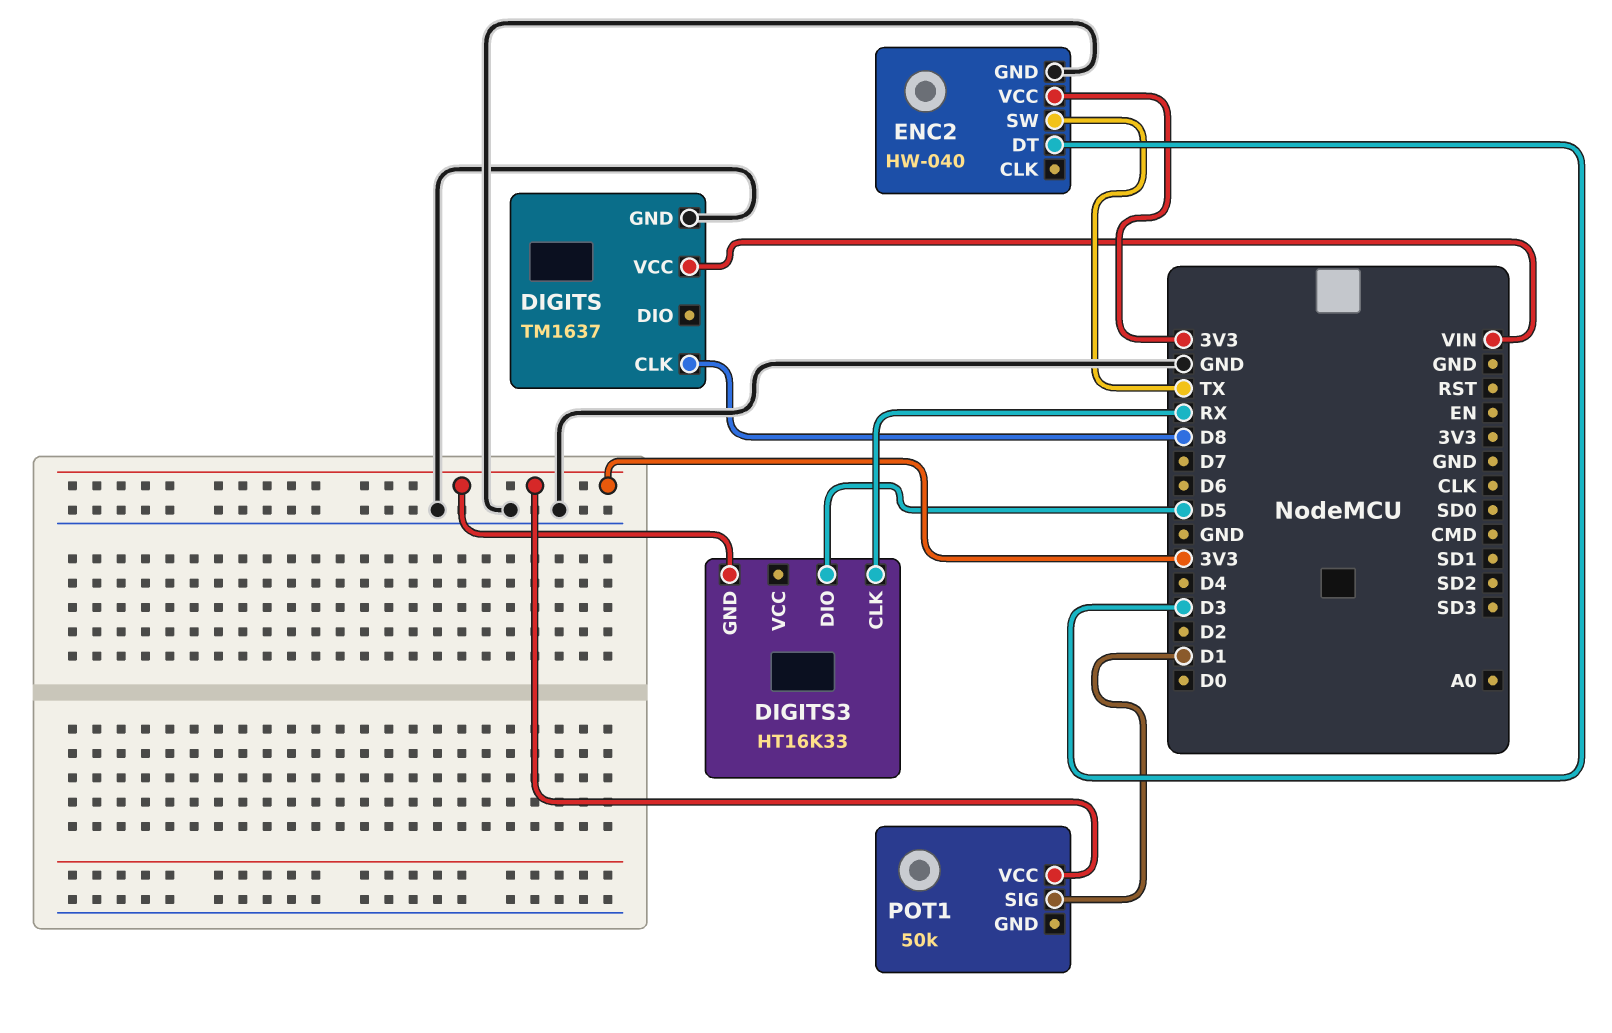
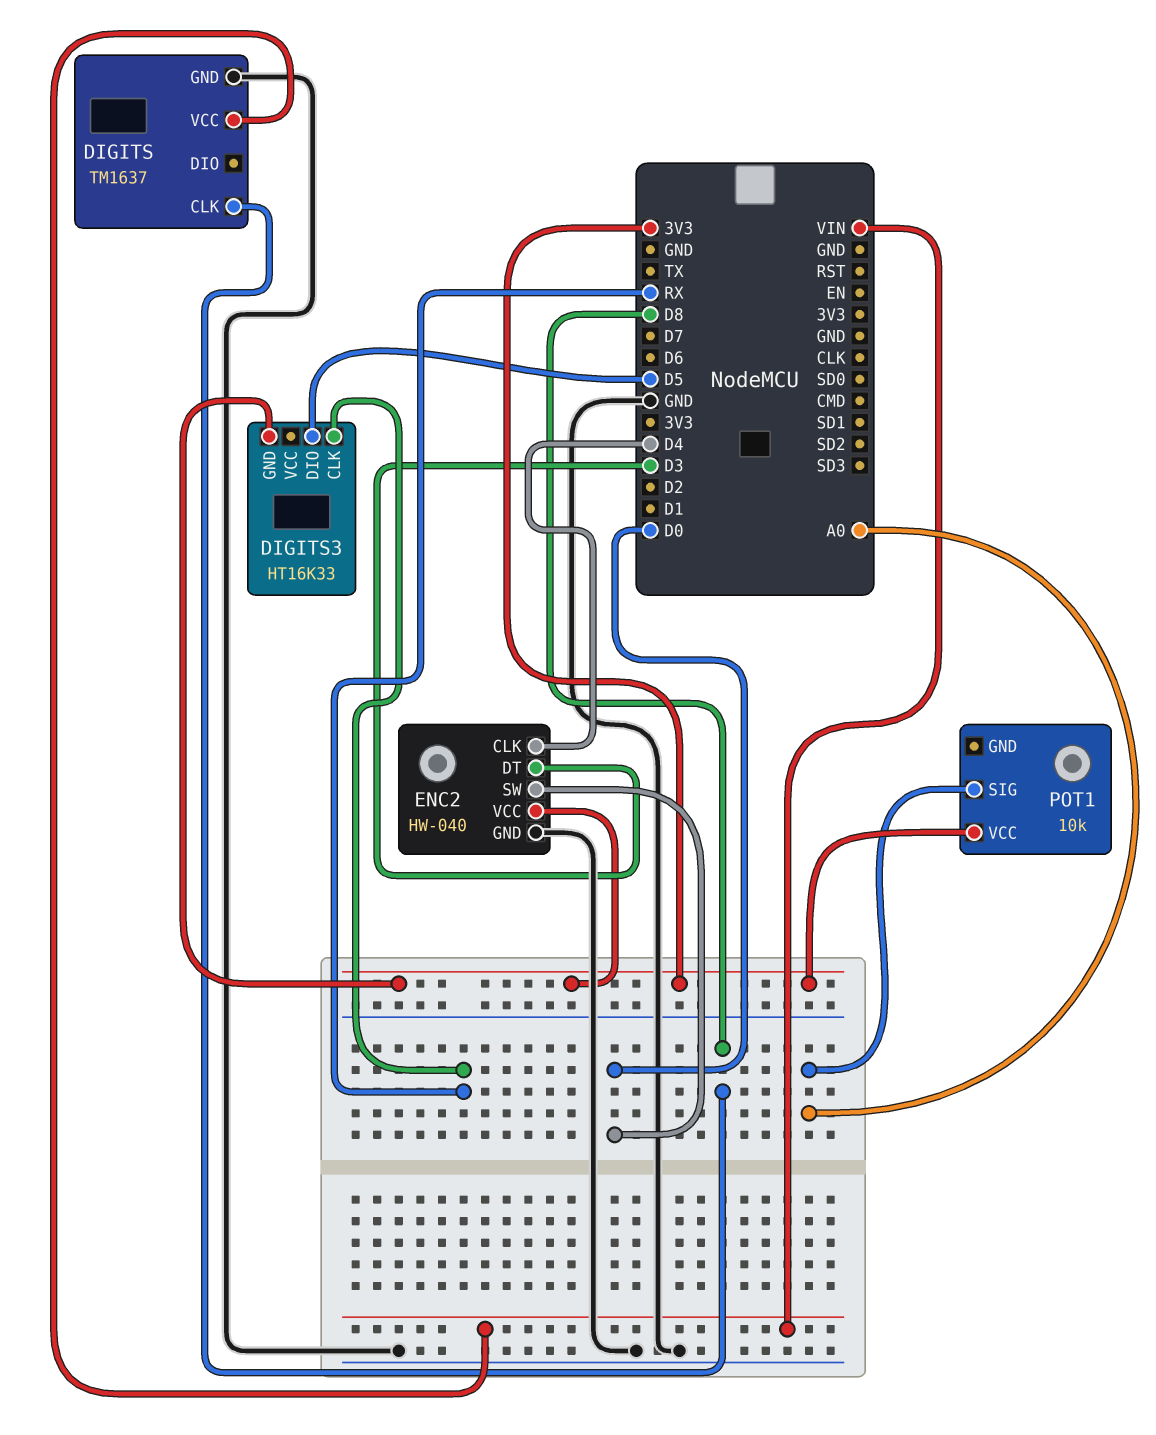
ENC2 pin CLK: none -> D4
ENC2 pin SW: TX -> D0
POT1: 50k -> 10k
POT1 pin SIG: D1 -> A0

